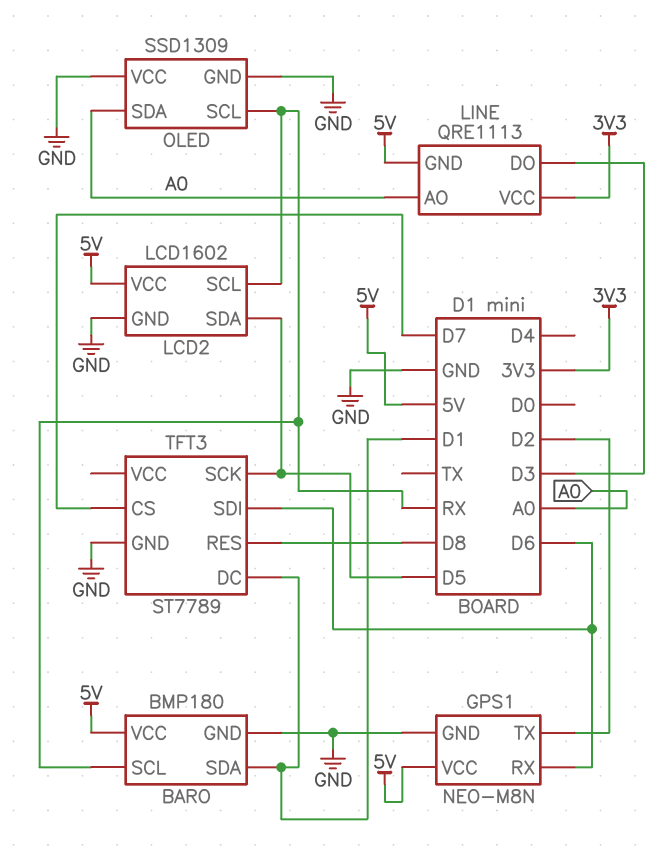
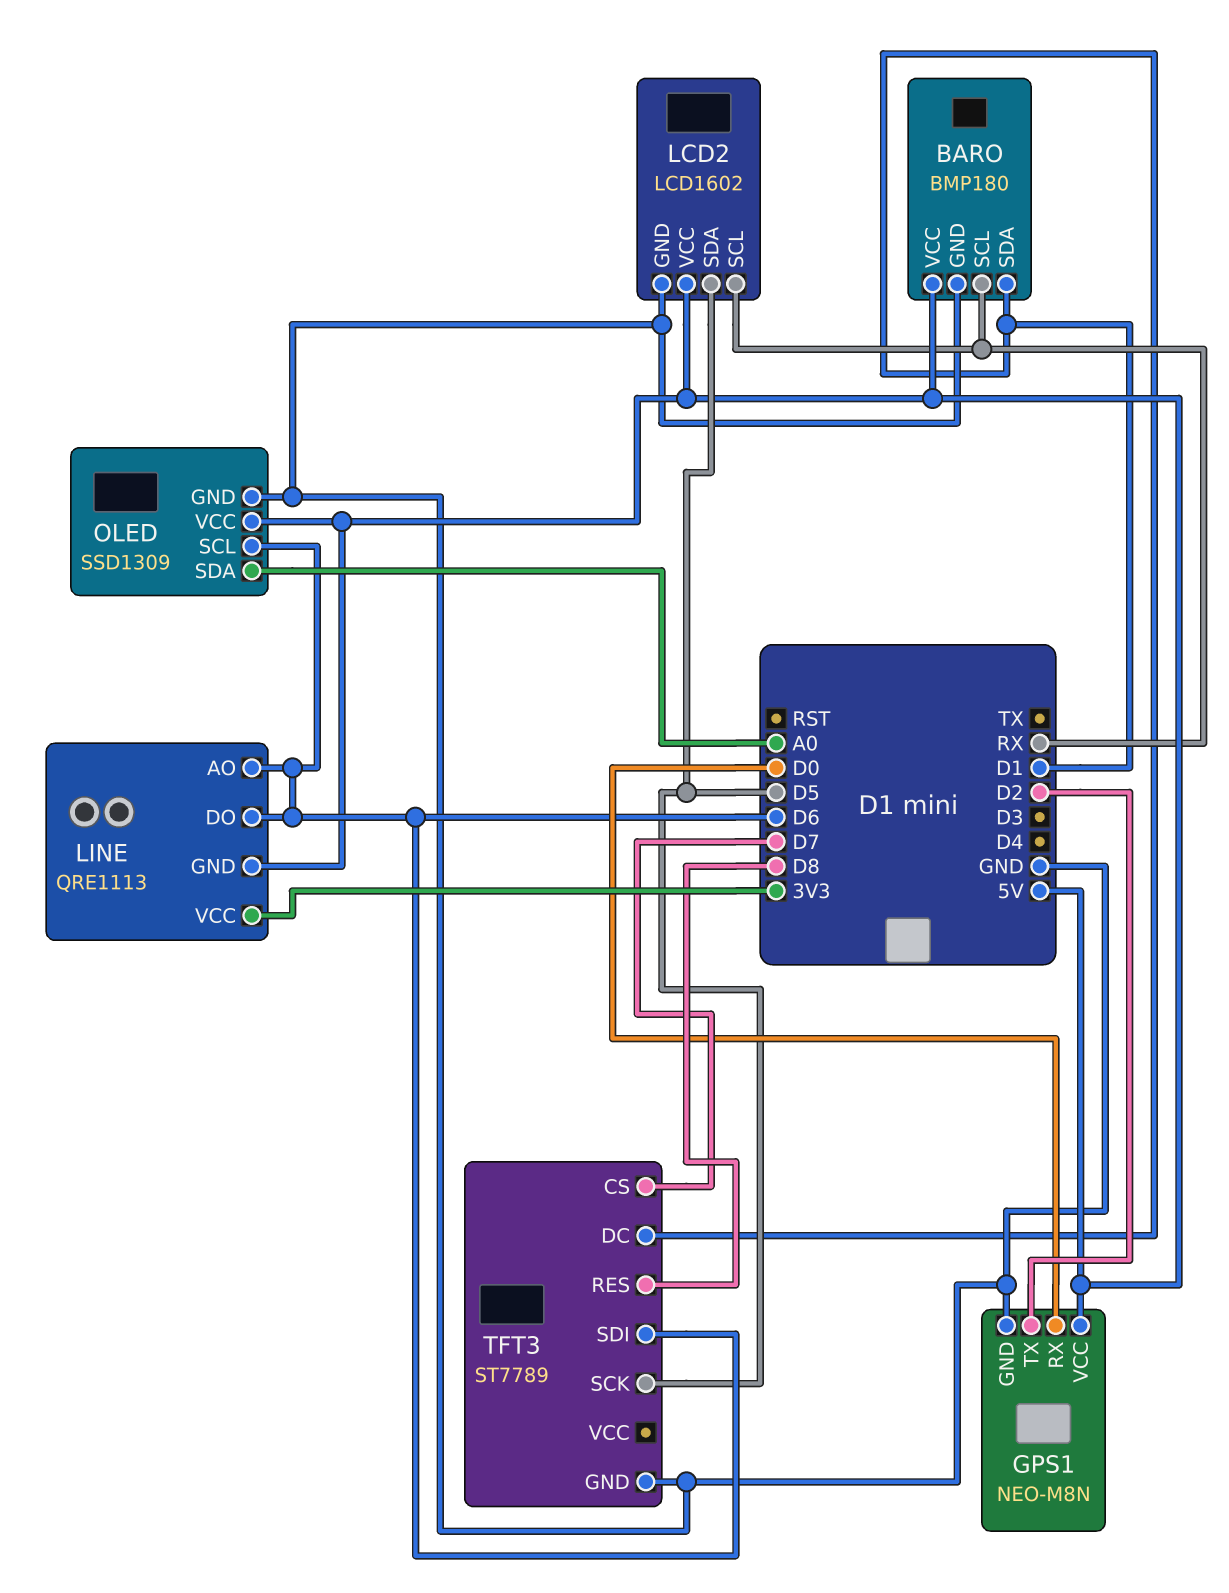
GPS1 pin RX: D6 -> D0
LINE pin AO: A0 -> D6
LINE pin DO: D3 -> D6
OLED pin SCL: RX -> D6
OLED pin VCC: GND -> 5V

